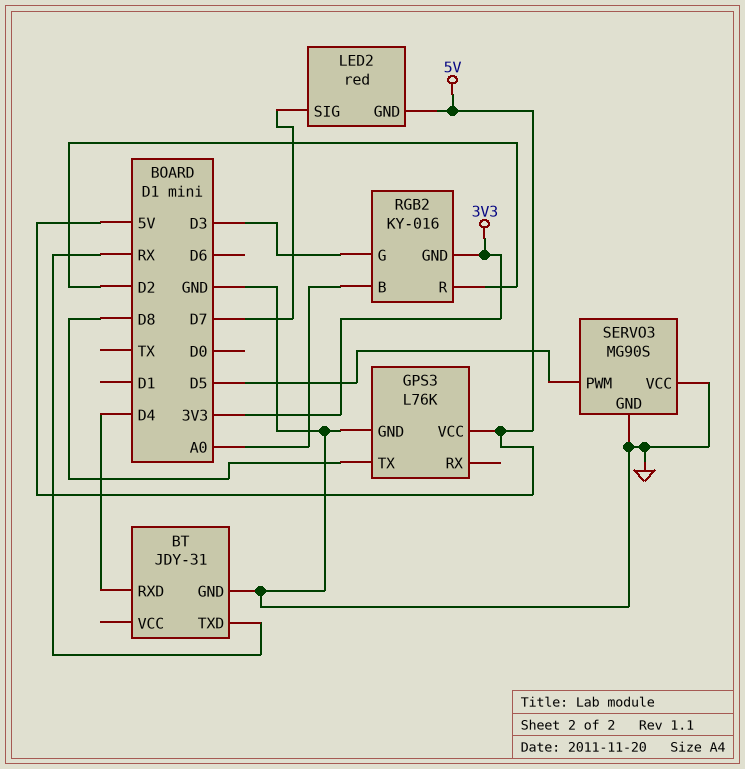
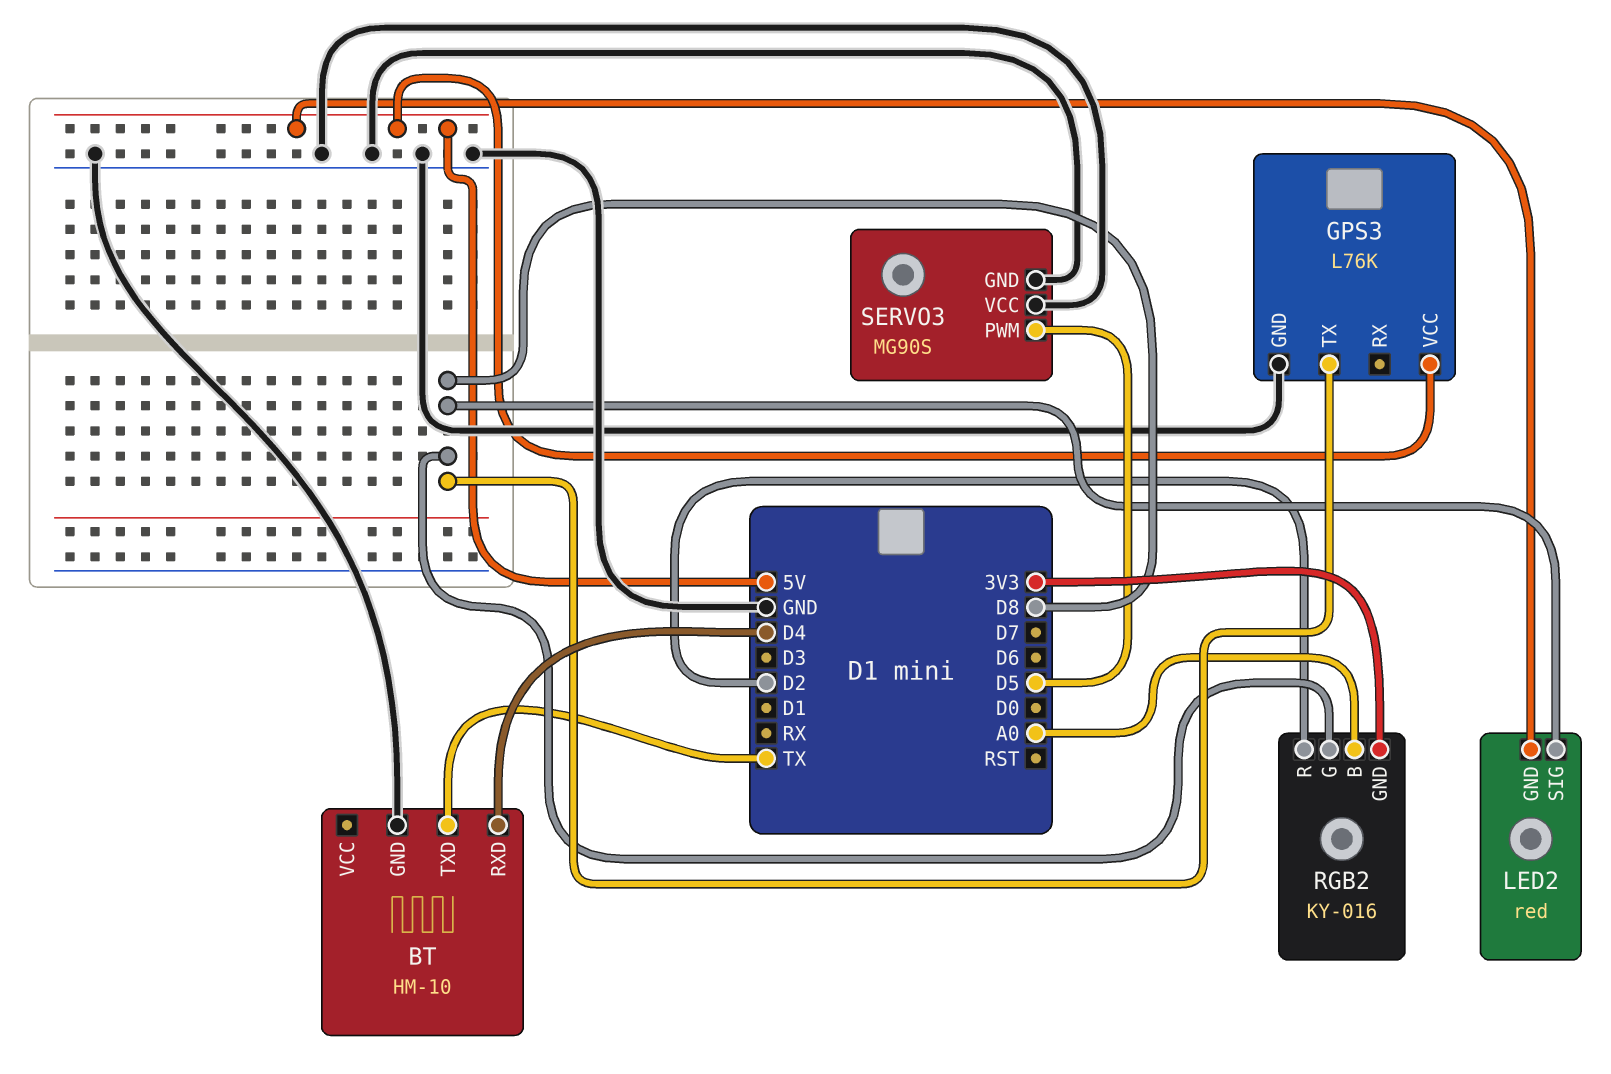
BT: JDY-31 -> HM-10
BT pin TXD: RX -> TX
LED2 pin SIG: D7 -> D8
RGB2 pin G: D3 -> D8

